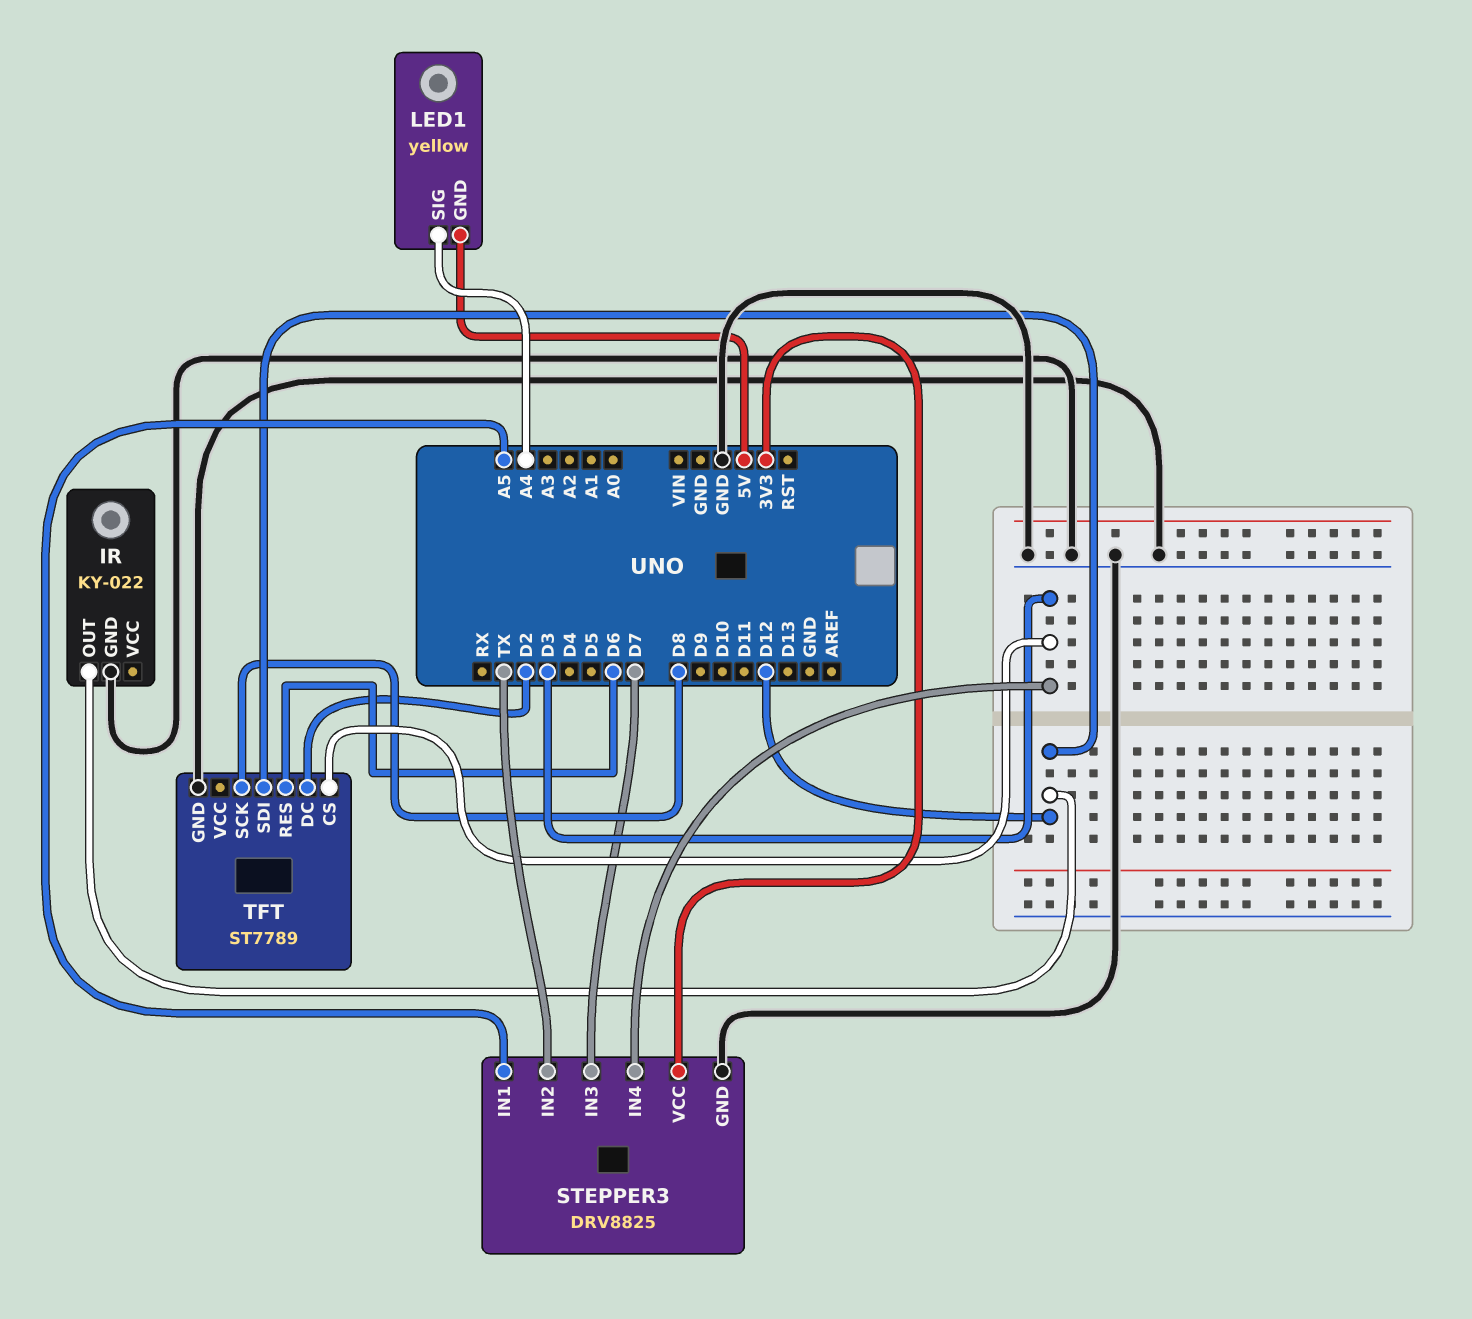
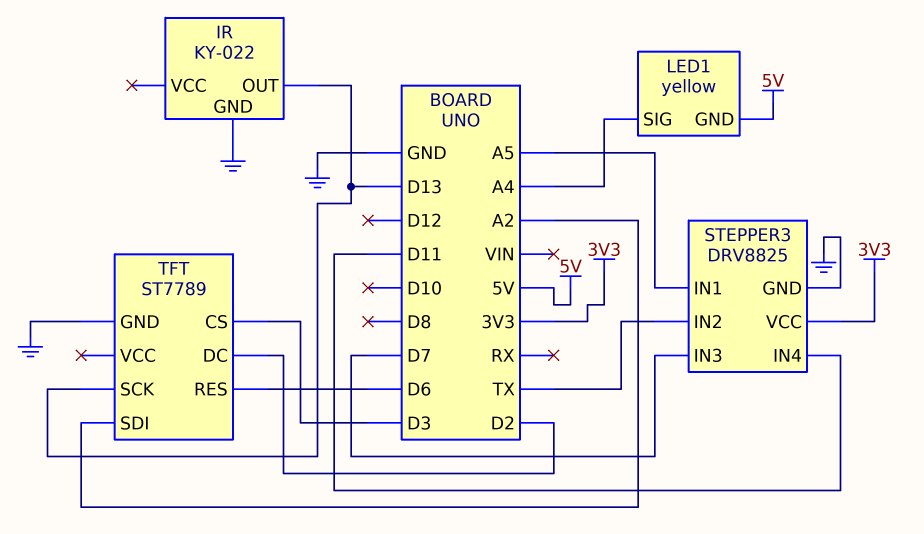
IR pin OUT: D12 -> D13
STEPPER3 pin IN4: D3 -> D11
TFT pin SCK: D8 -> D13
TFT pin SDI: D12 -> A2

